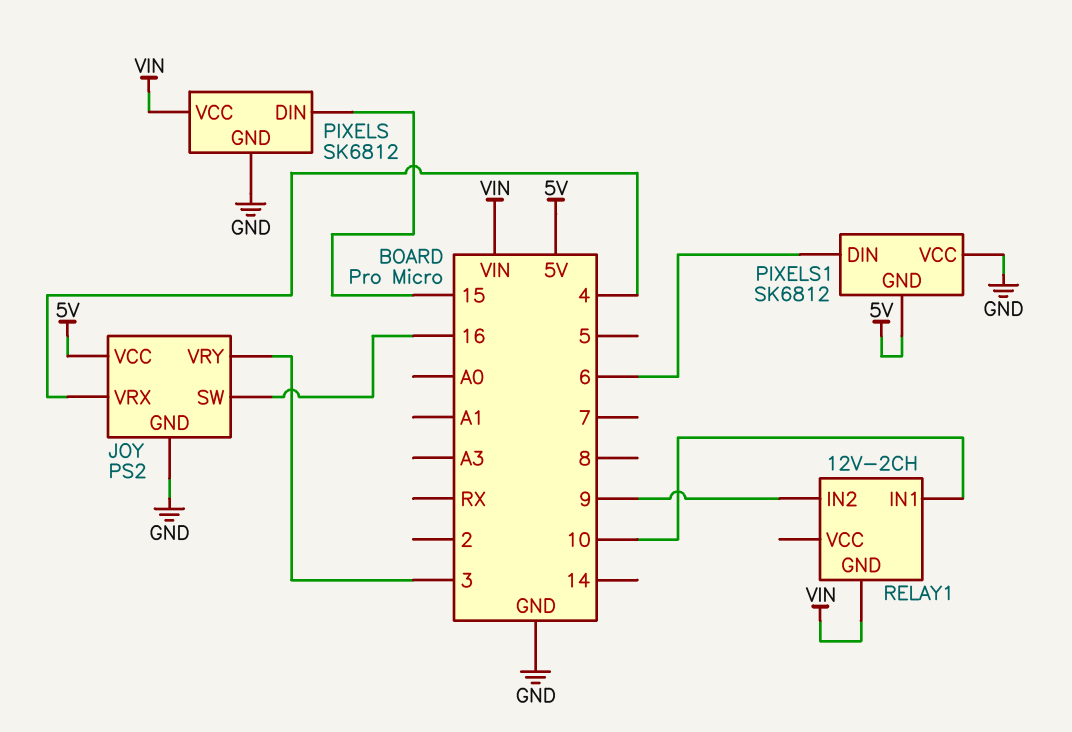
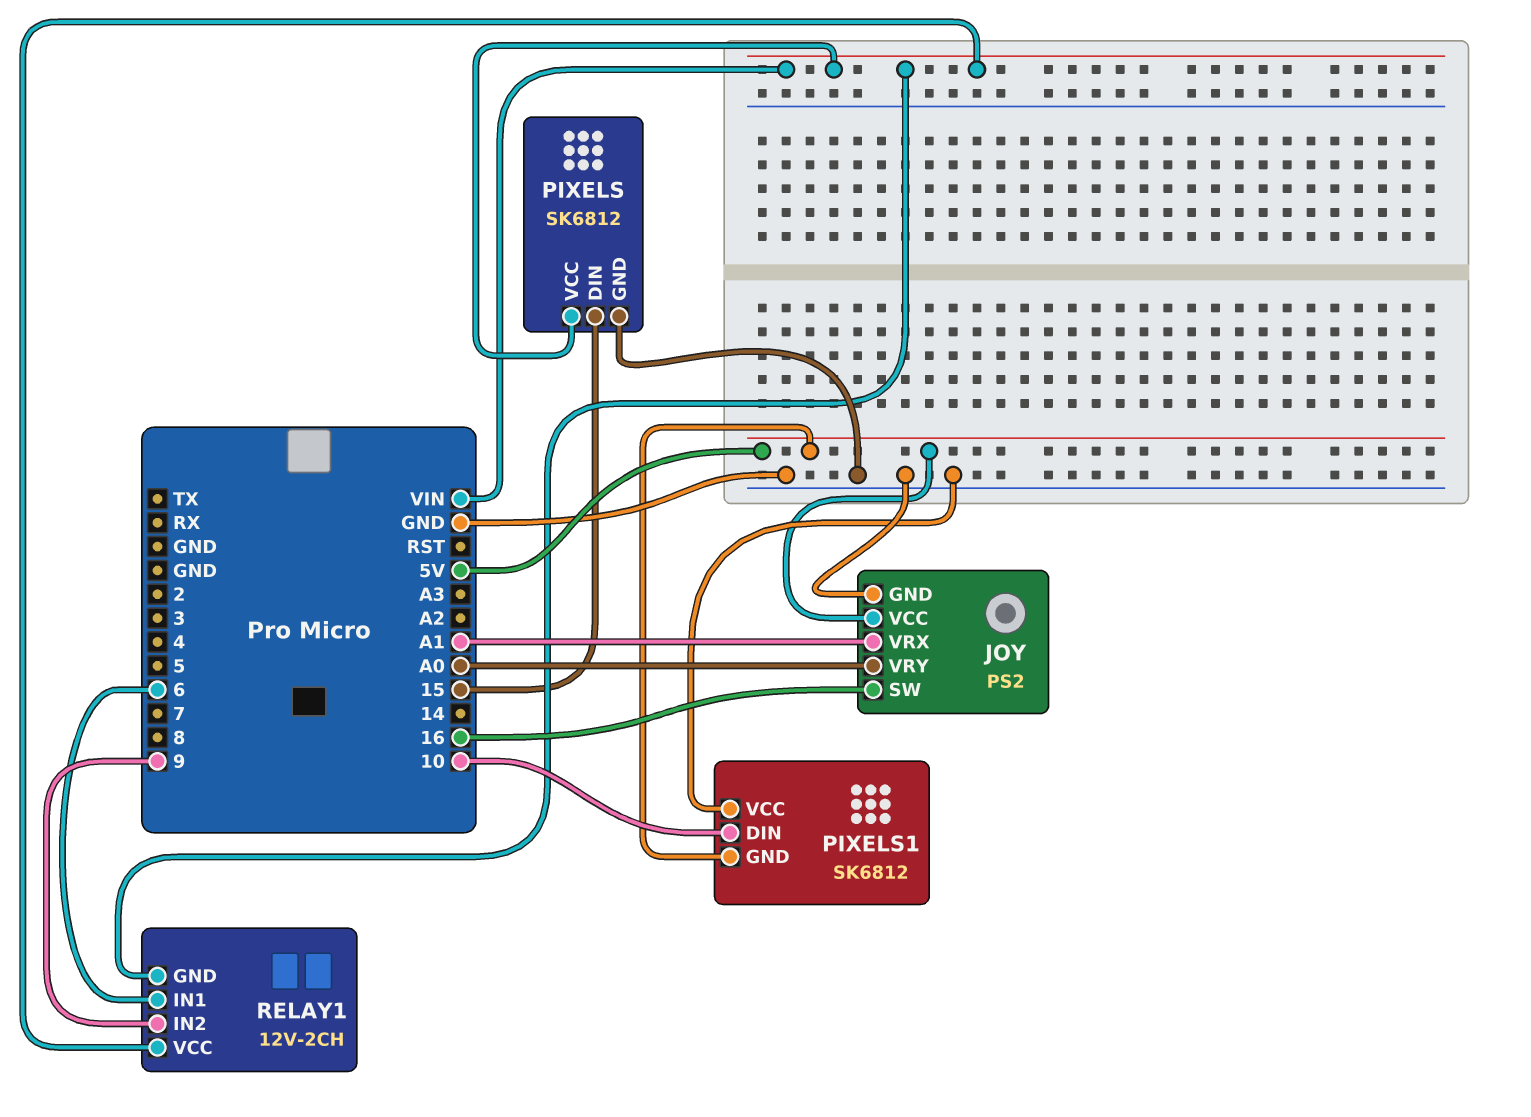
JOY pin VRX: 4 -> A1
JOY pin VRY: 3 -> A0
PIXELS1 pin DIN: 6 -> 10
RELAY1 pin IN1: 10 -> 6
RELAY1 pin VCC: none -> VIN

